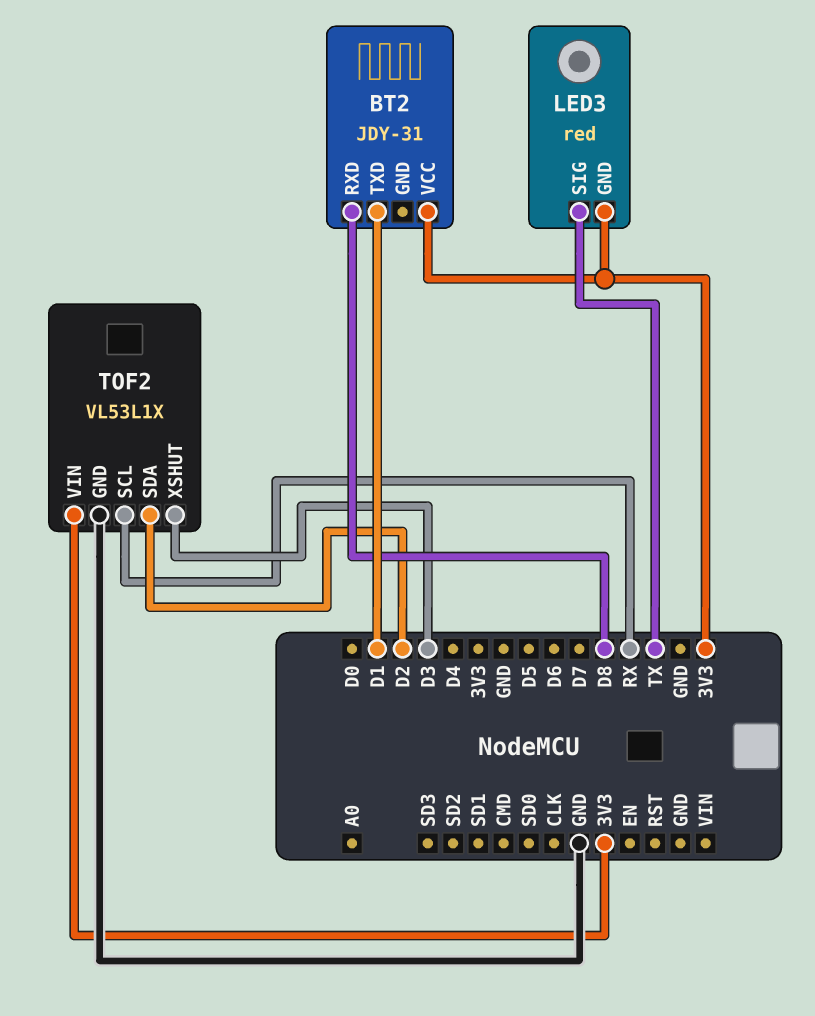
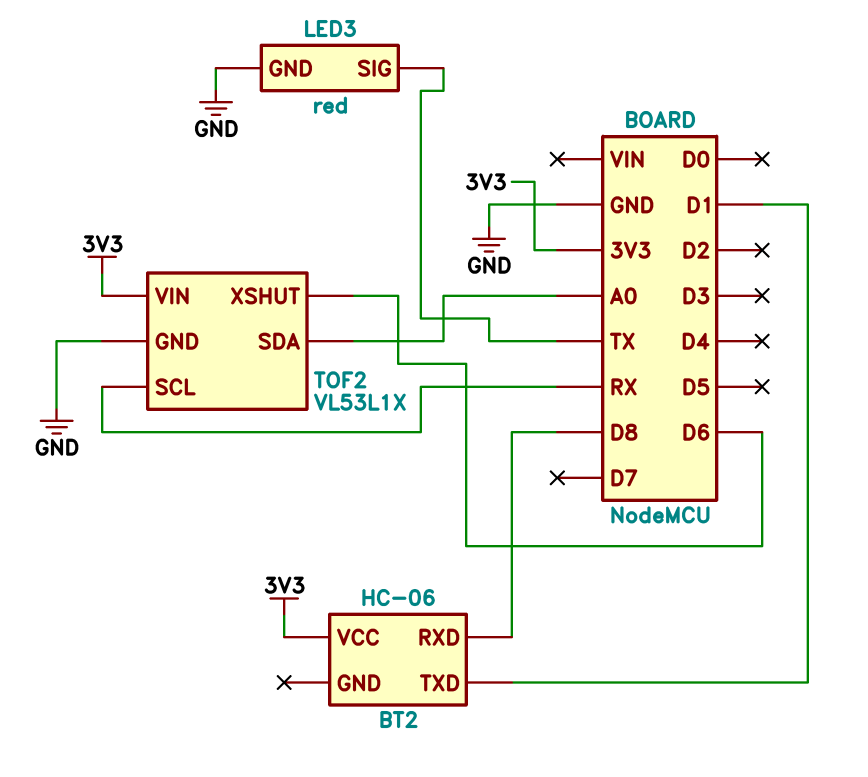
BT2: JDY-31 -> HC-06
LED3 pin GND: 3V3 -> GND
TOF2 pin SDA: D2 -> A0
TOF2 pin XSHUT: D3 -> D6

